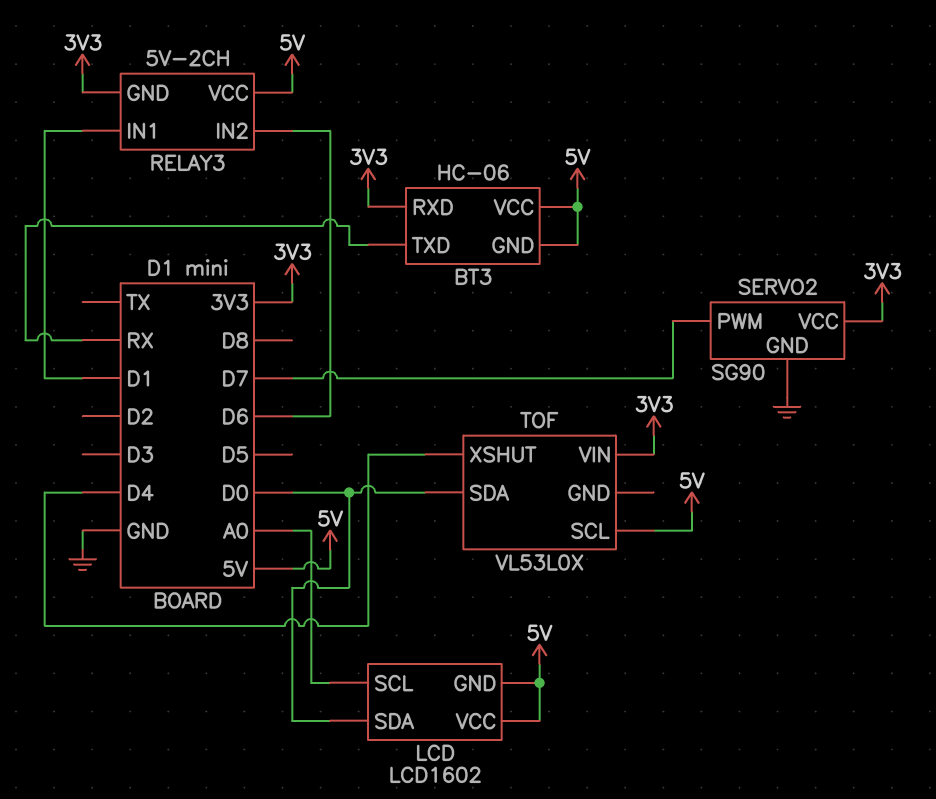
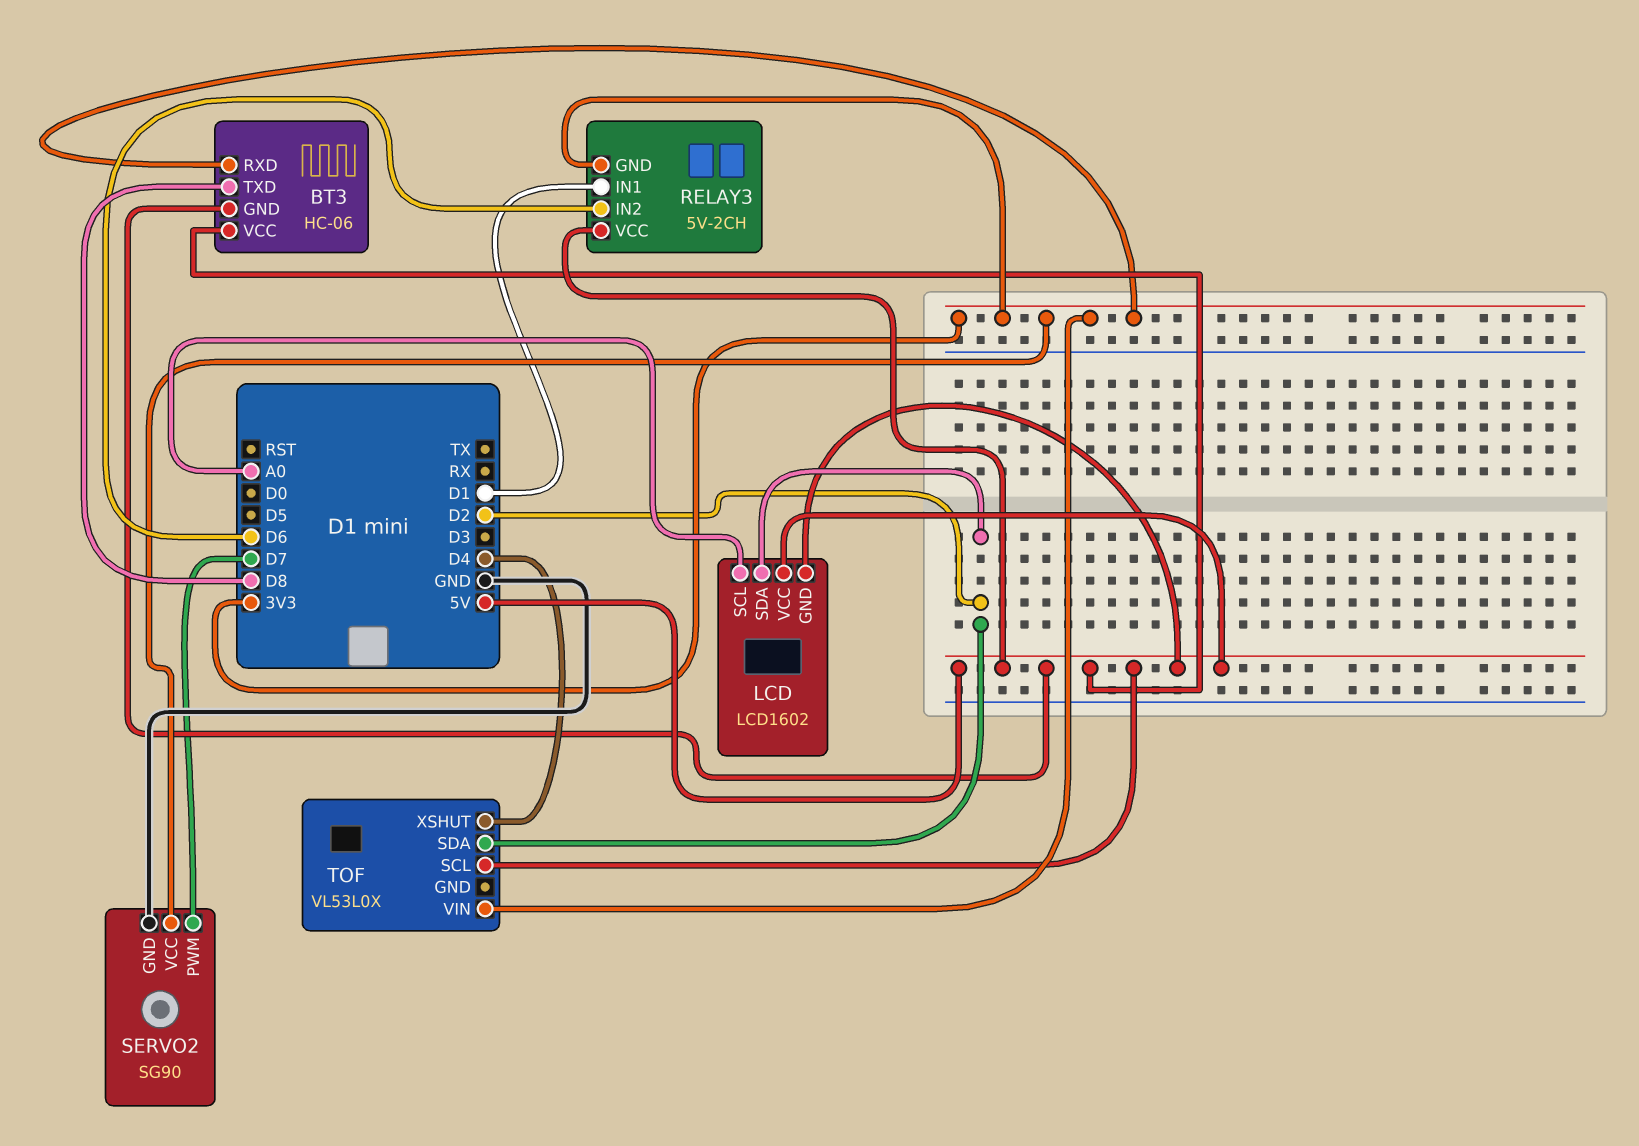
BT3 pin TXD: RX -> D8
LCD pin SDA: D0 -> D2
TOF pin SDA: D0 -> D2

